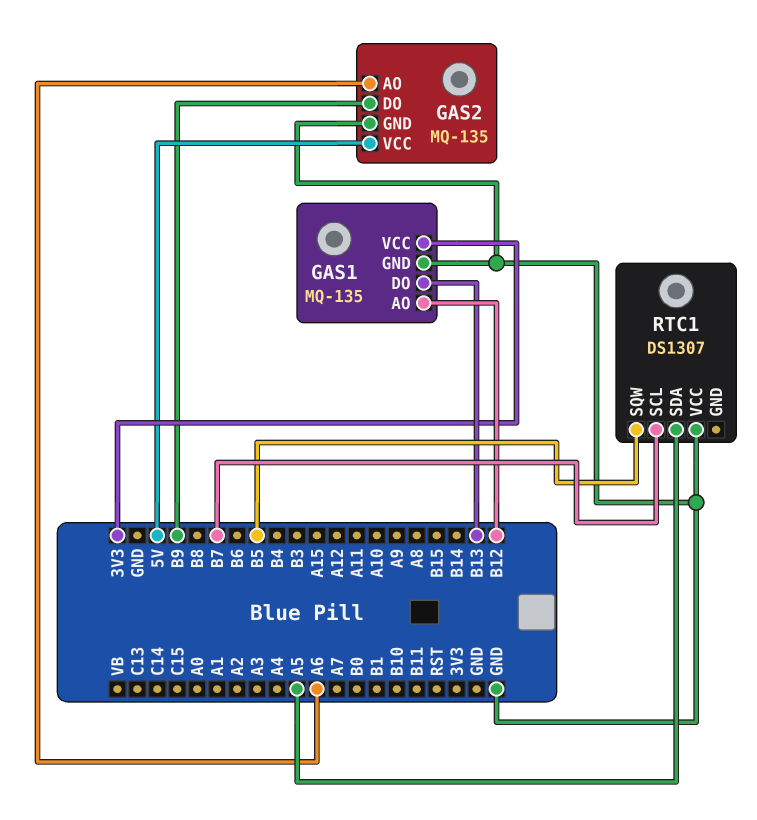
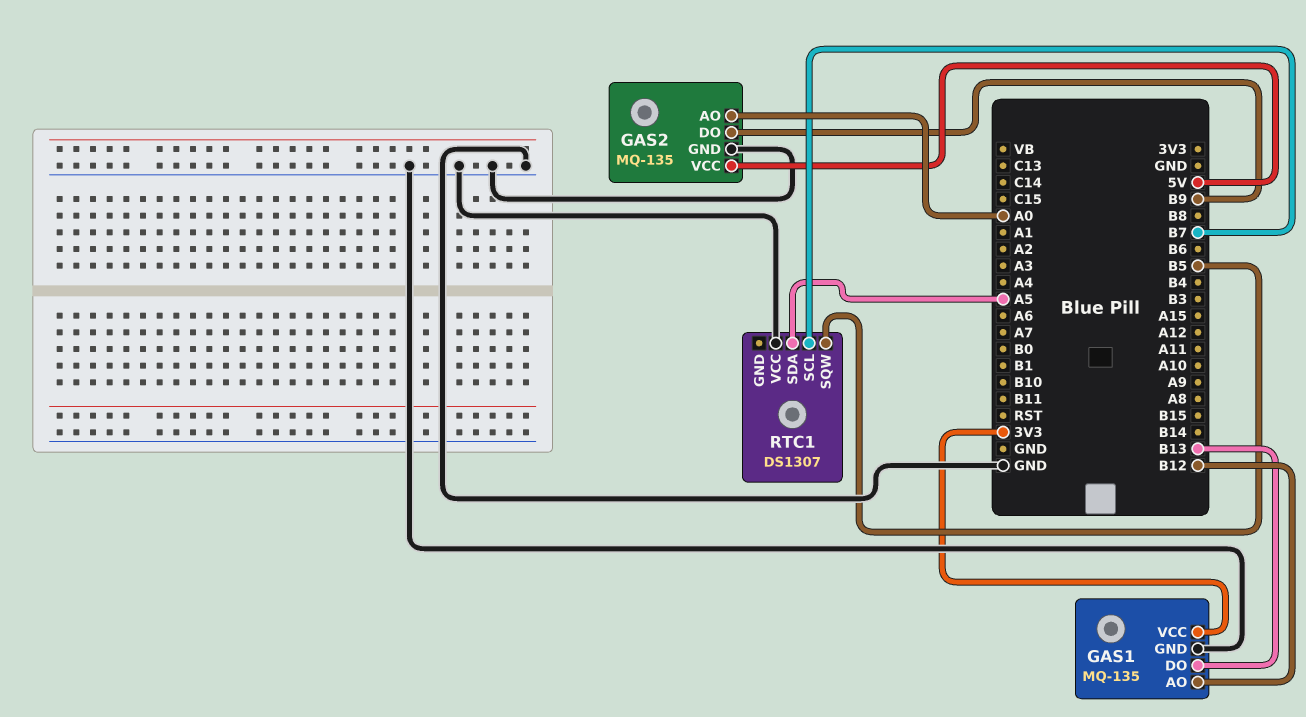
GAS2 pin AO: A6 -> A0

